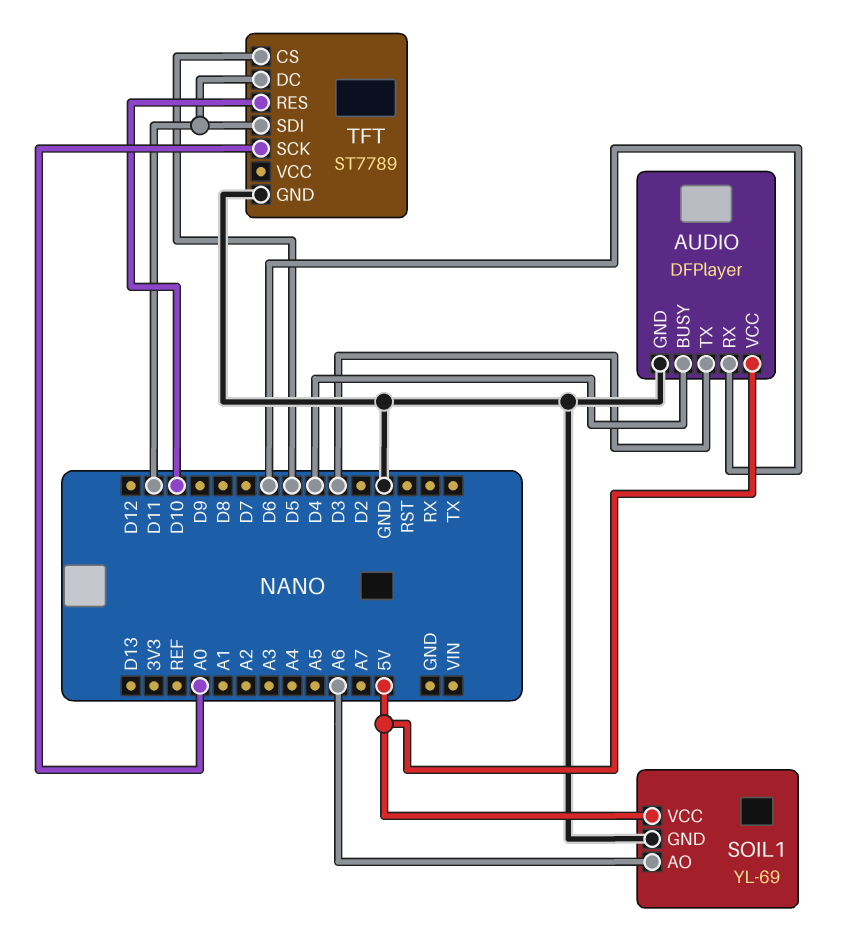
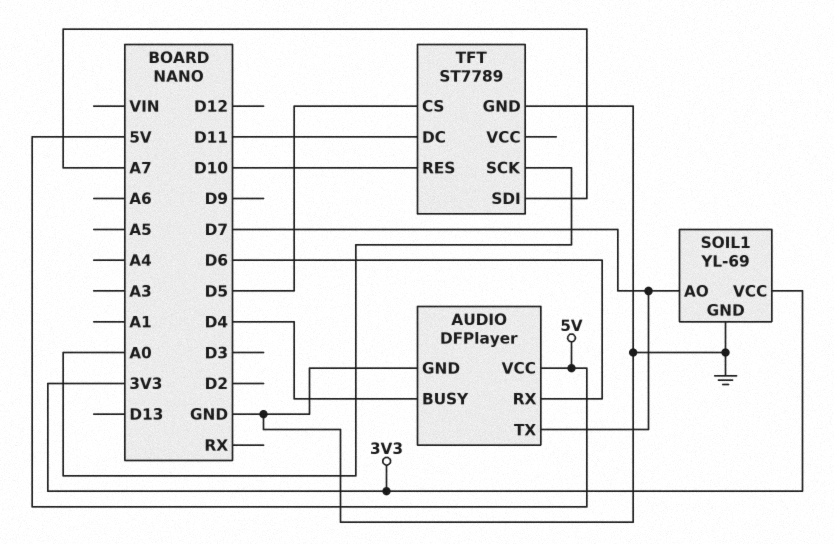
AUDIO pin TX: D3 -> D7
SOIL1 pin AO: A6 -> D7
SOIL1 pin VCC: 5V -> 3V3
TFT pin SDI: D11 -> A7

